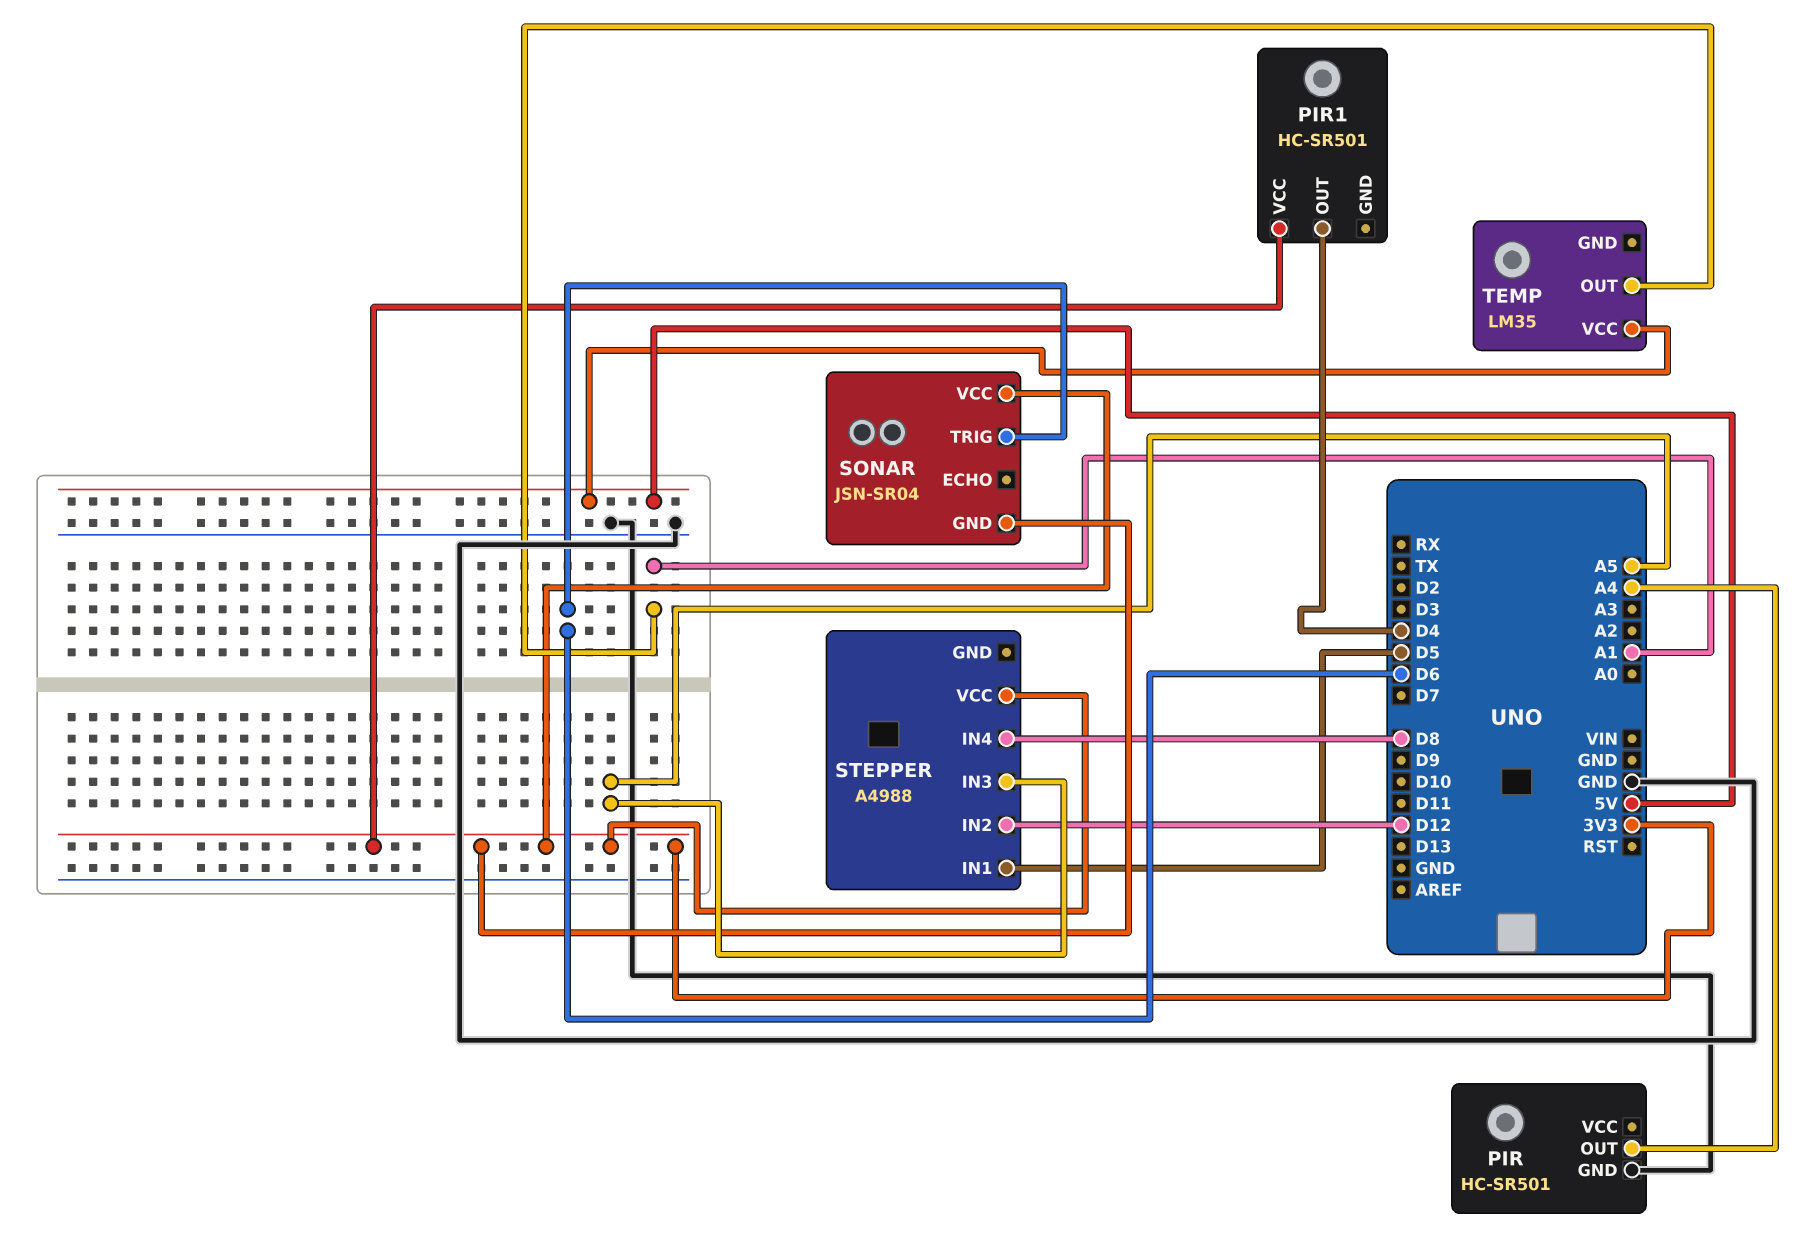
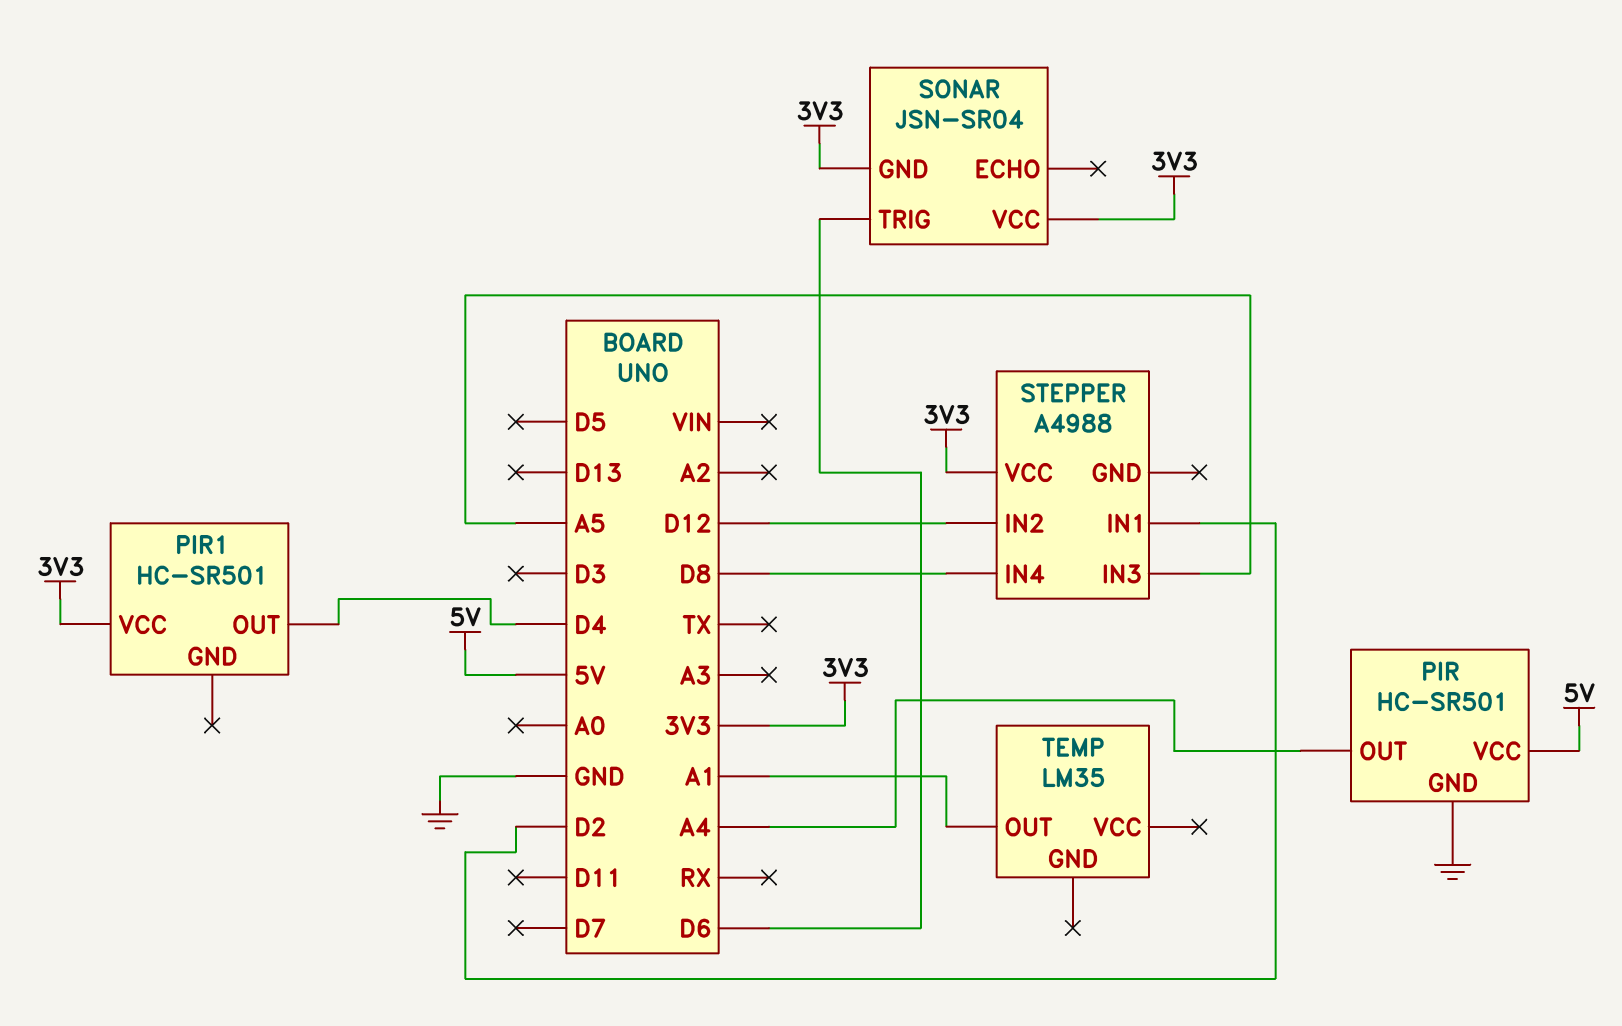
PIR pin VCC: none -> 5V
STEPPER pin IN1: D5 -> D2
TEMP pin VCC: 5V -> none

